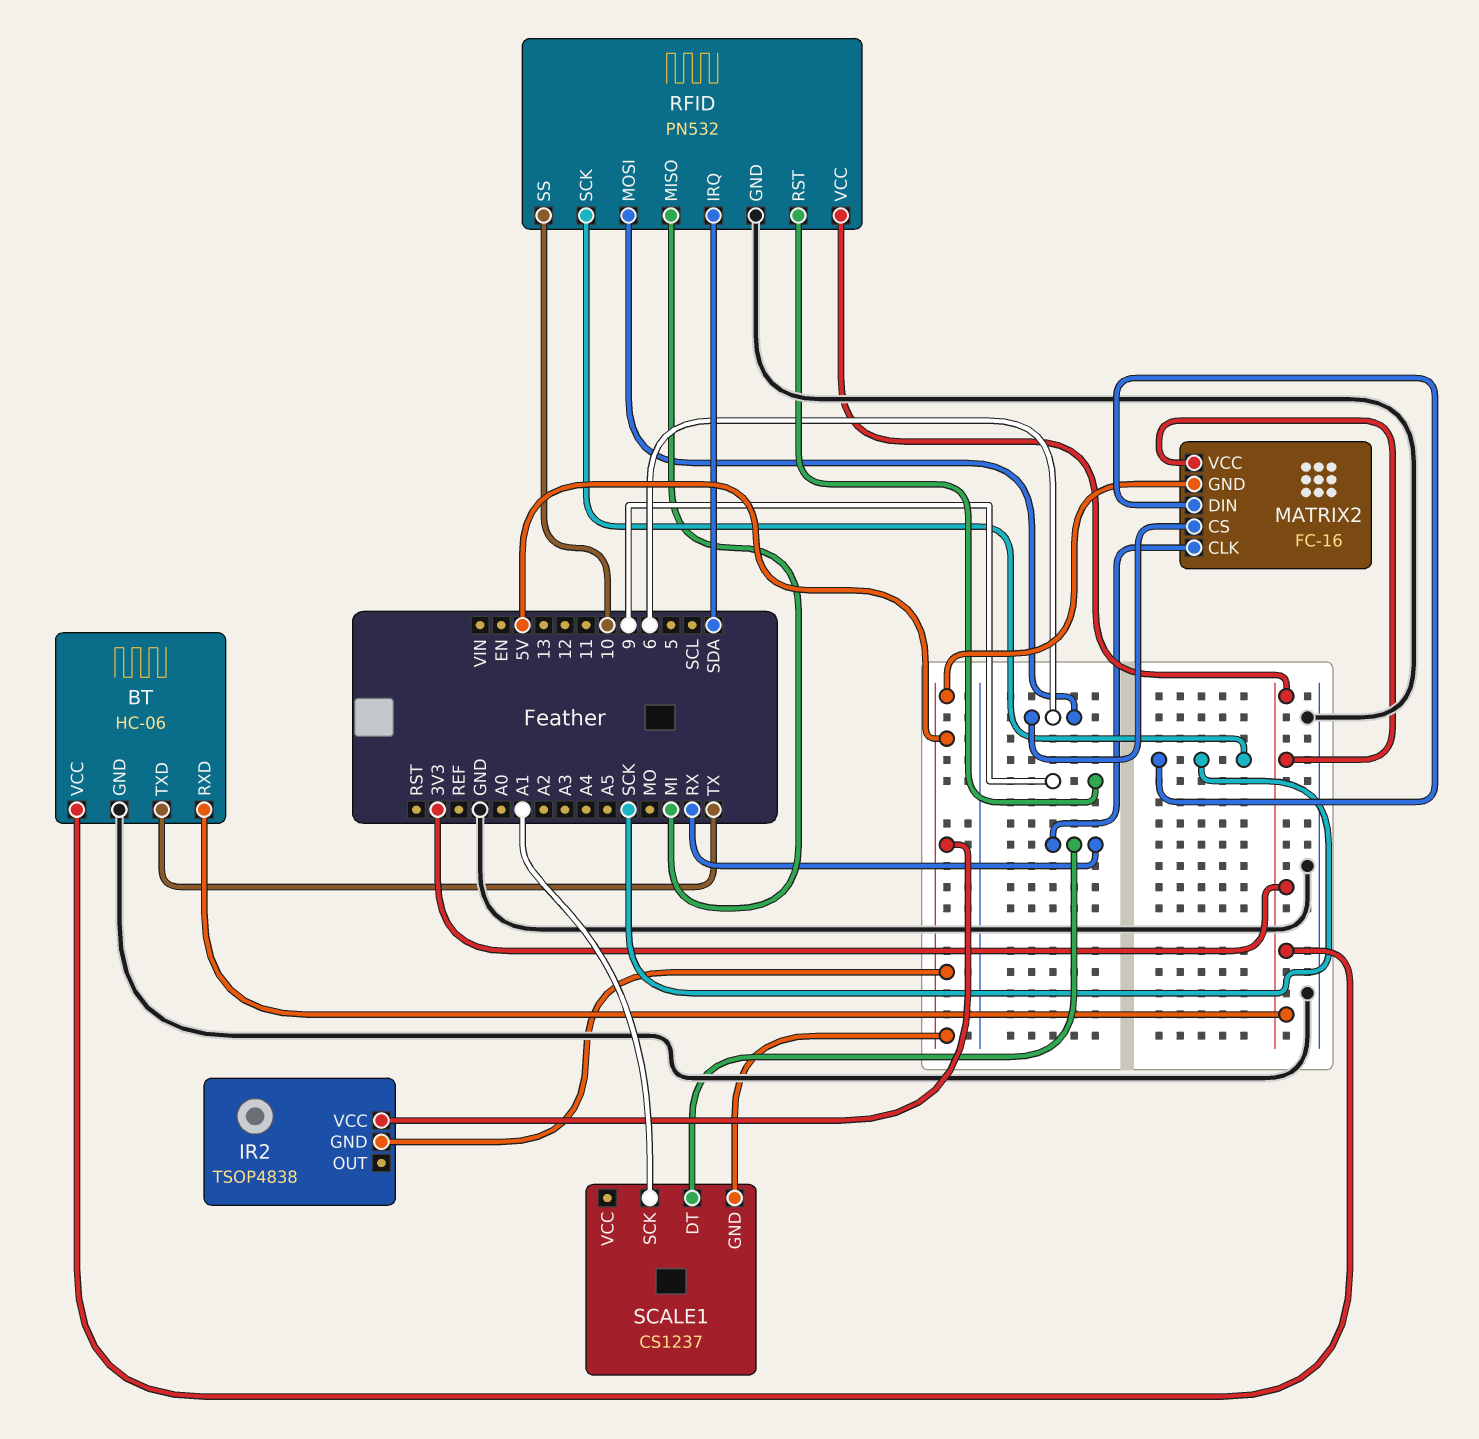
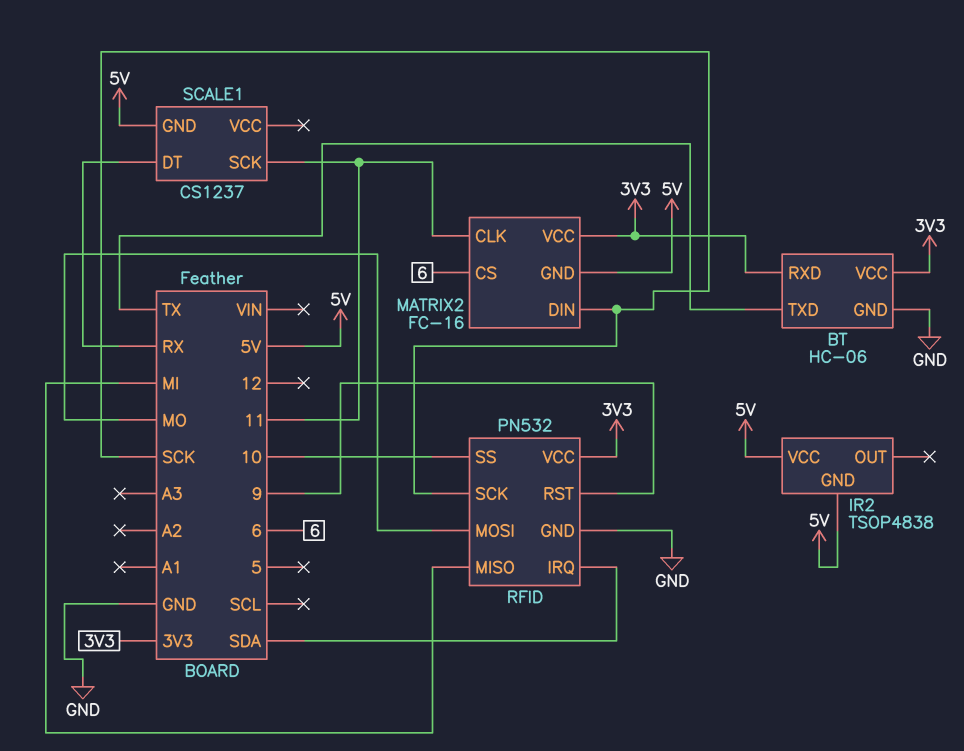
MATRIX2 pin CLK: RX -> 11
RFID pin MOSI: 6 -> MO
SCALE1 pin SCK: A1 -> 11

